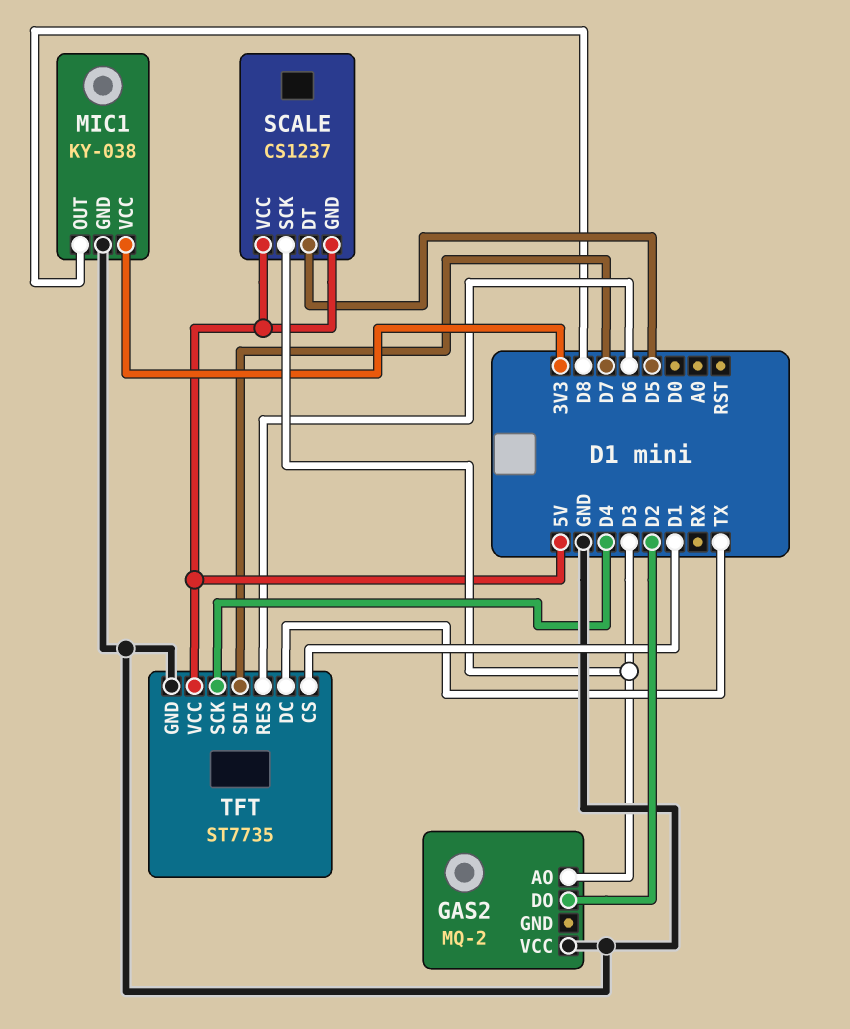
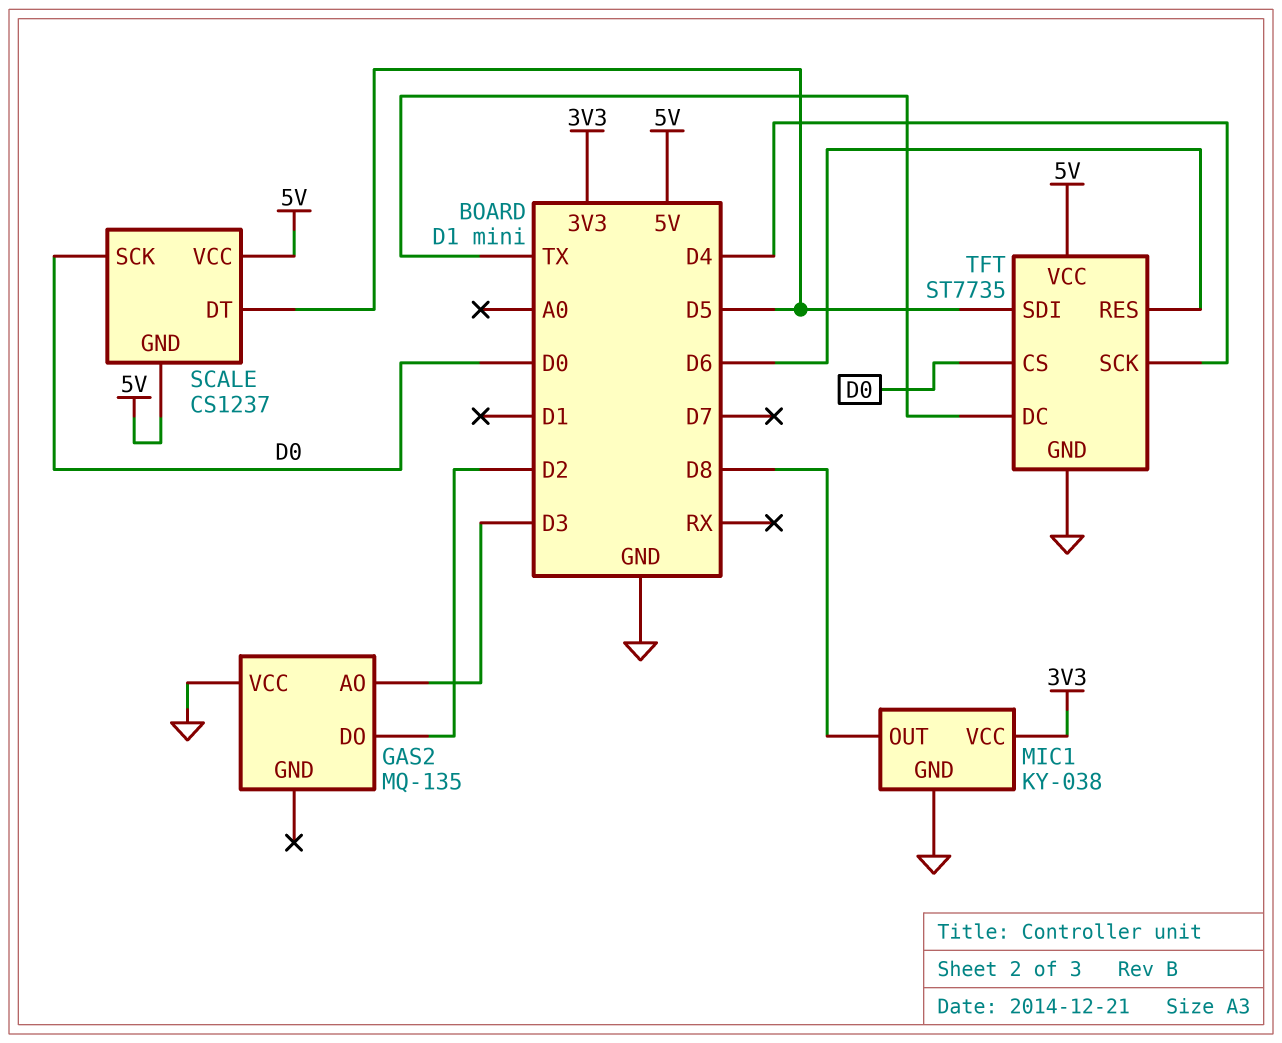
GAS2: MQ-2 -> MQ-135
SCALE pin SCK: D3 -> D0
TFT pin CS: D1 -> D0
TFT pin SDI: D7 -> D5

